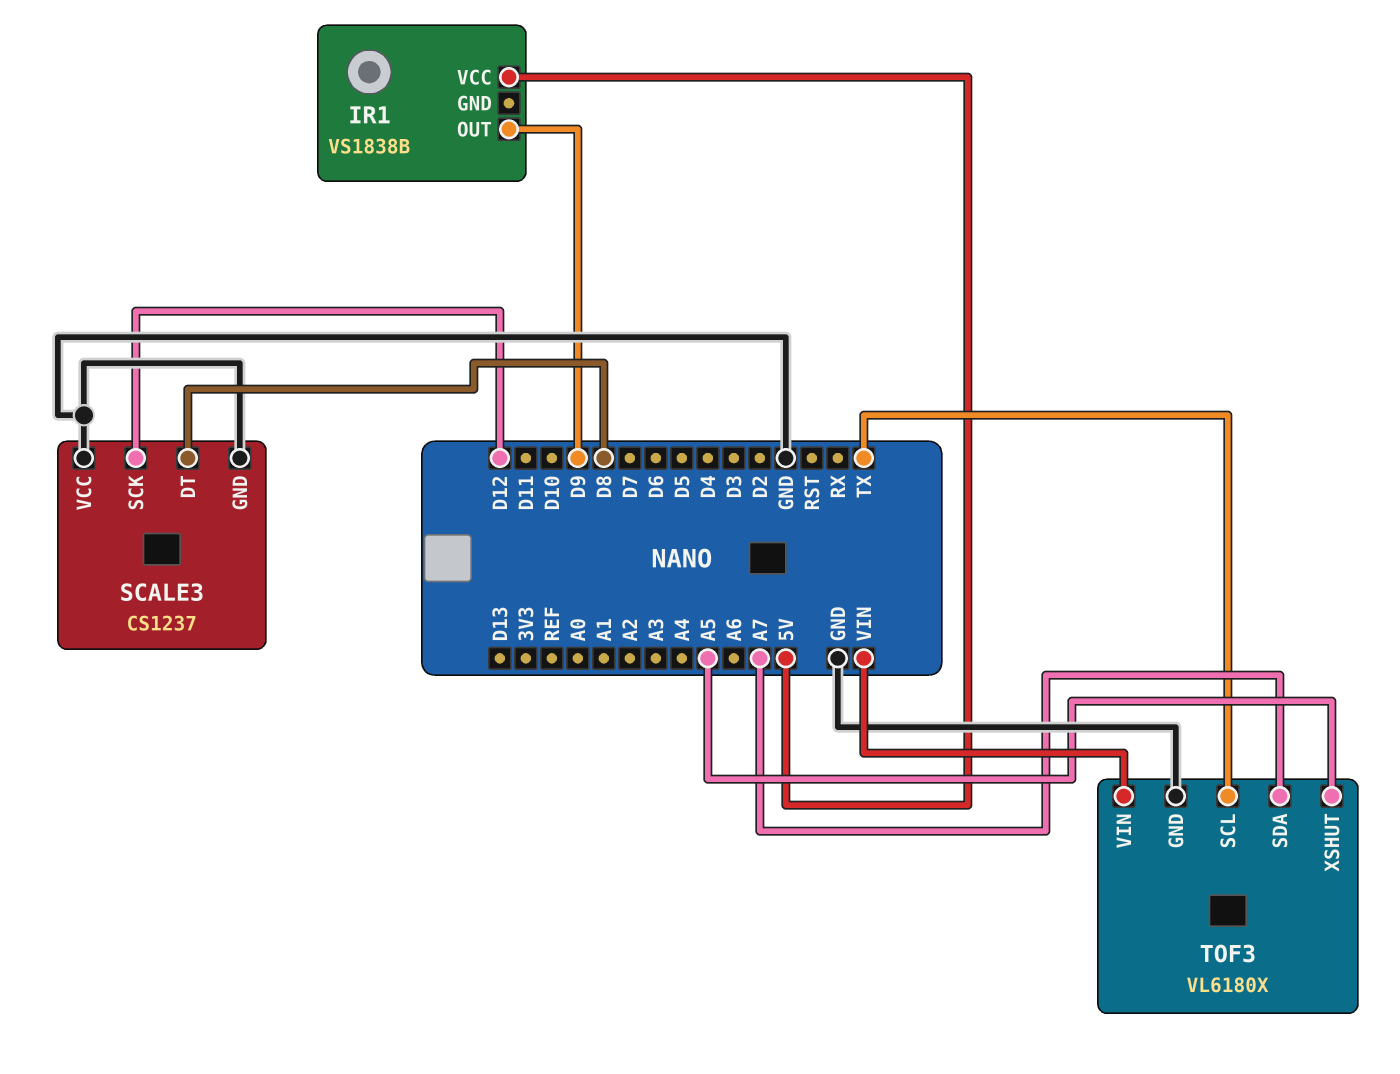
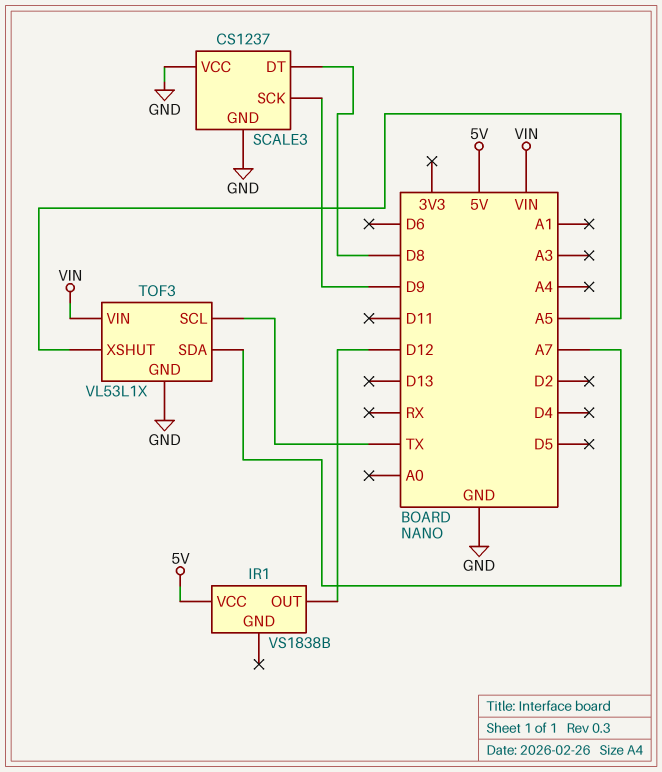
IR1 pin OUT: D9 -> D12
SCALE3 pin SCK: D12 -> D9
TOF3: VL6180X -> VL53L1X

